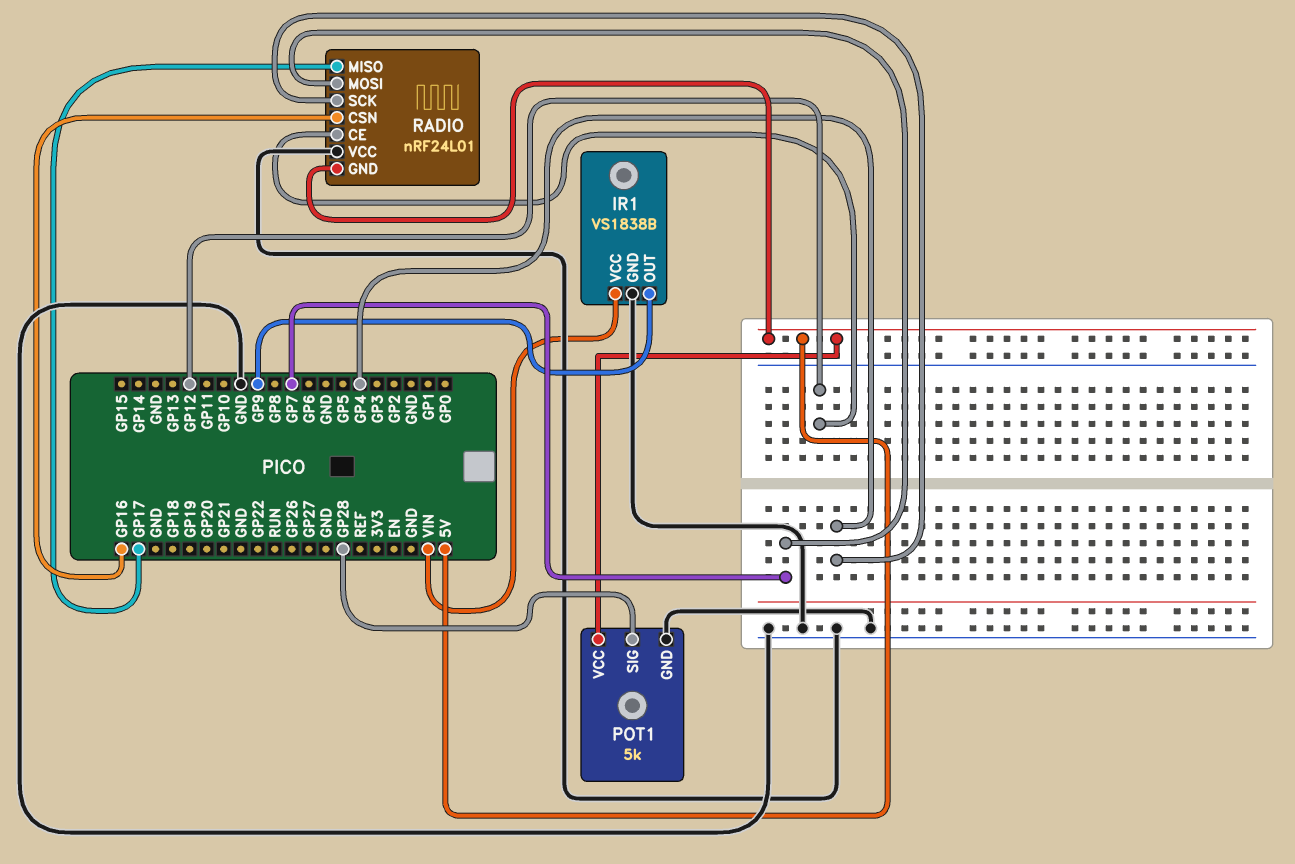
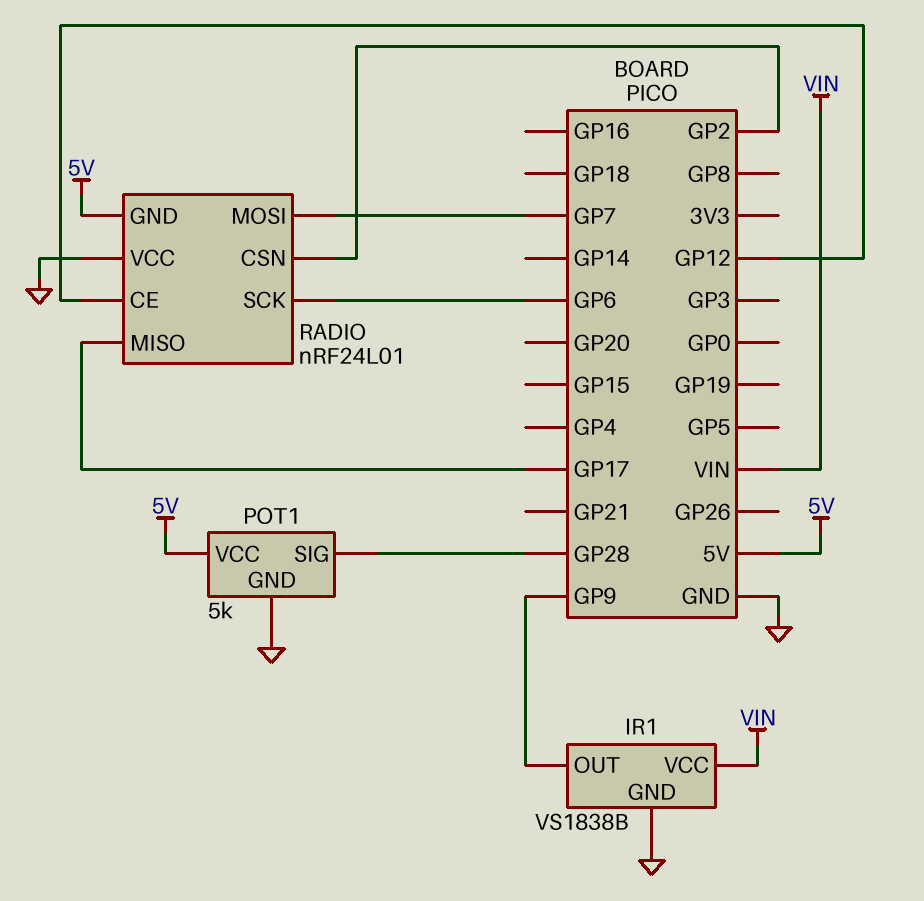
RADIO pin CSN: GP16 -> GP2
RADIO pin SCK: GP4 -> GP6

